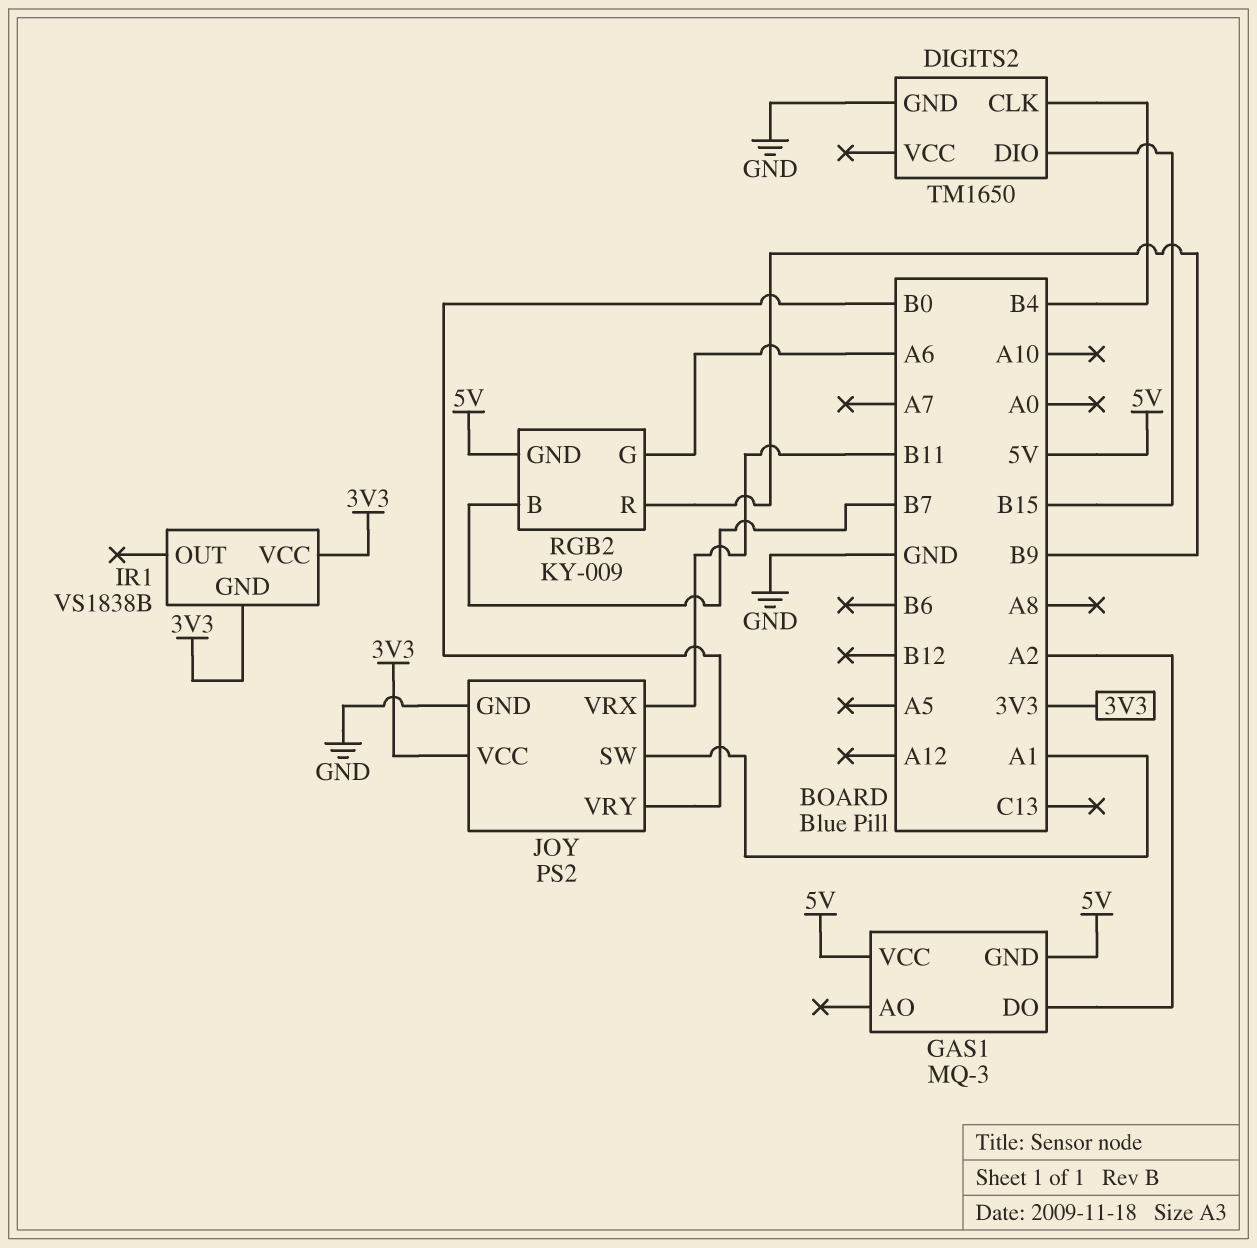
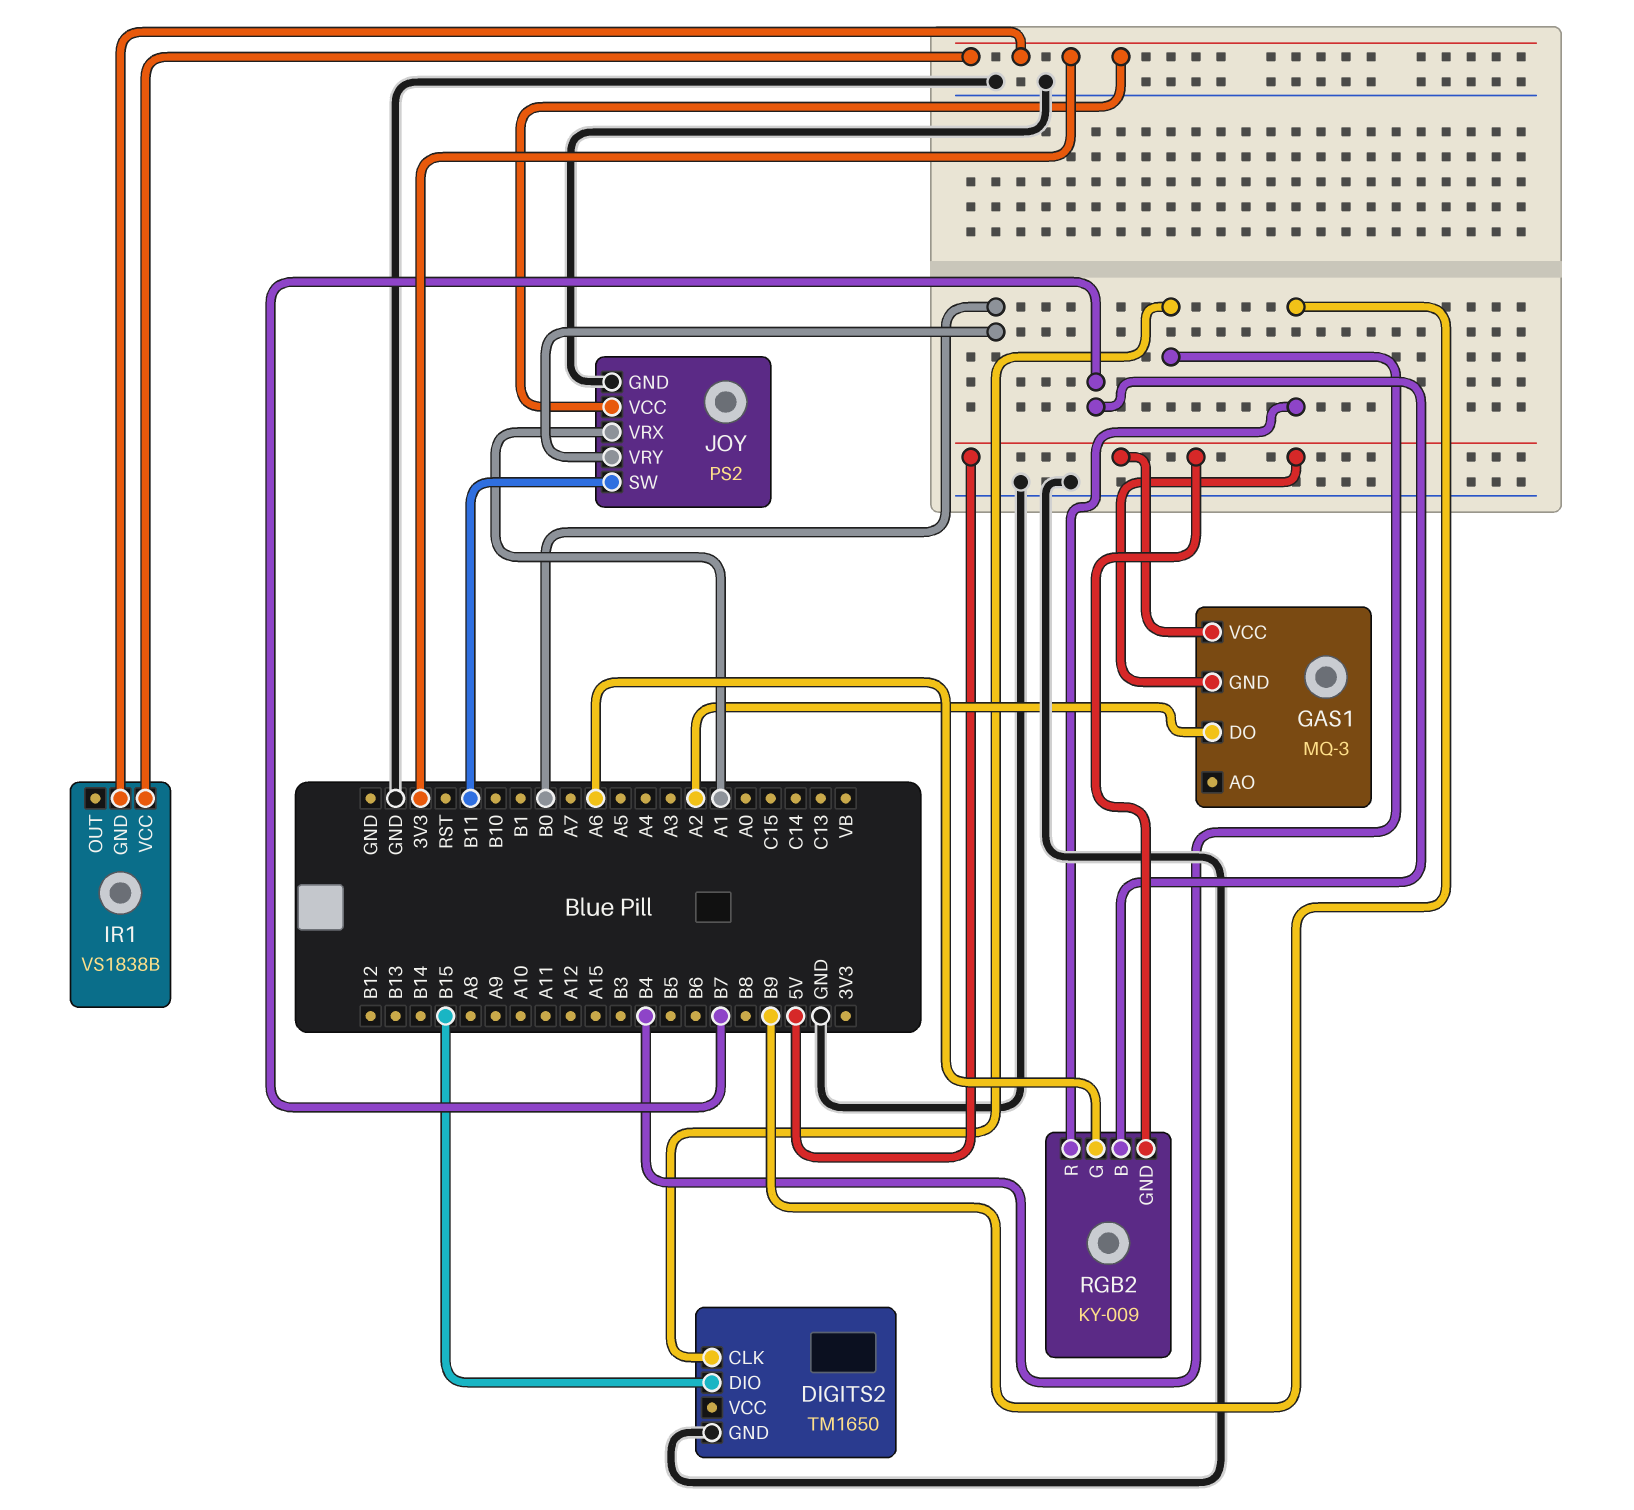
JOY pin SW: A1 -> B11
JOY pin VRX: B11 -> A1

